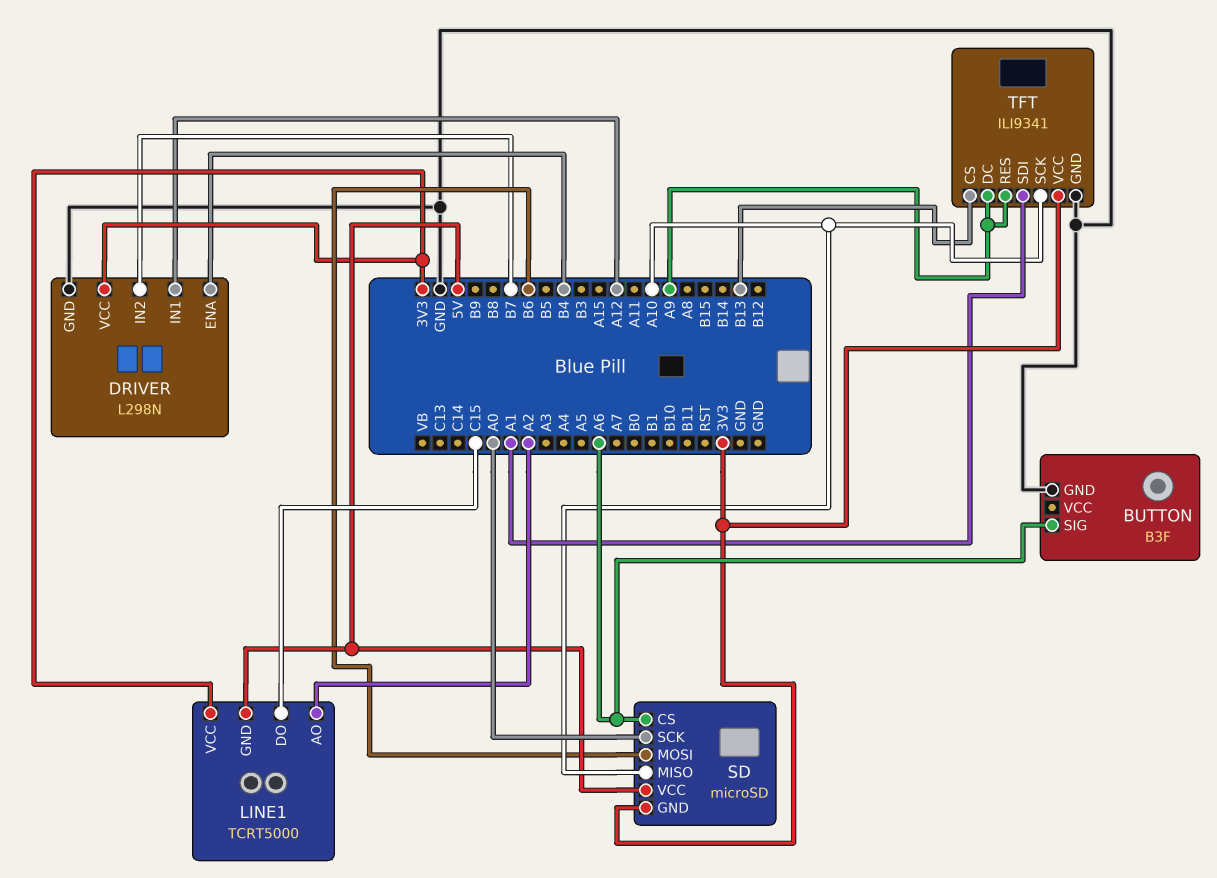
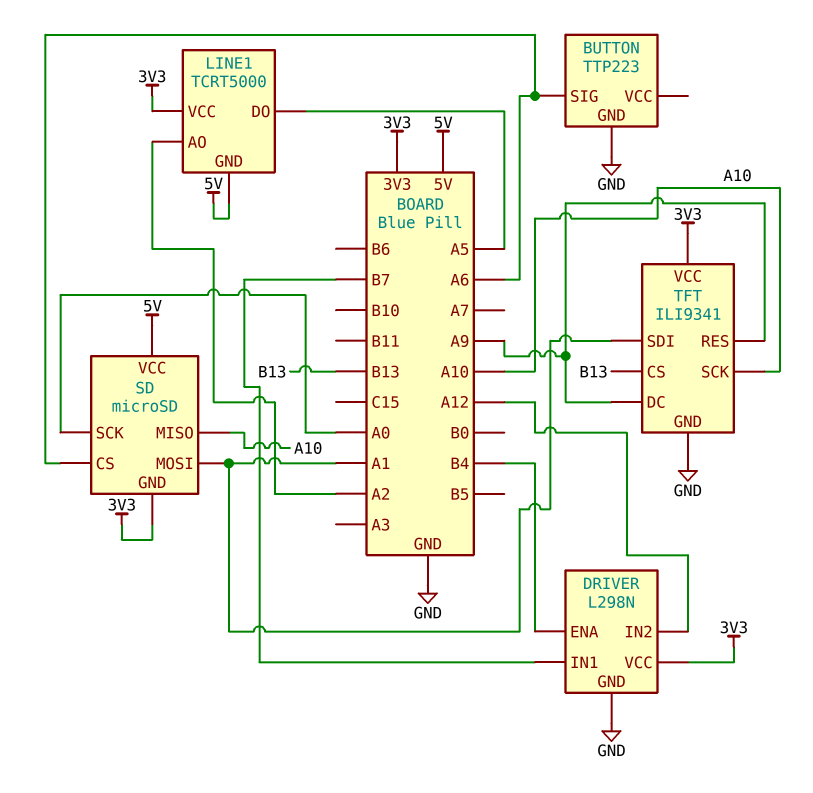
BUTTON: B3F -> TTP223
DRIVER pin IN1: A12 -> B7
DRIVER pin IN2: B7 -> A12
LINE1 pin DO: C15 -> A5
SD pin MOSI: B6 -> A1

